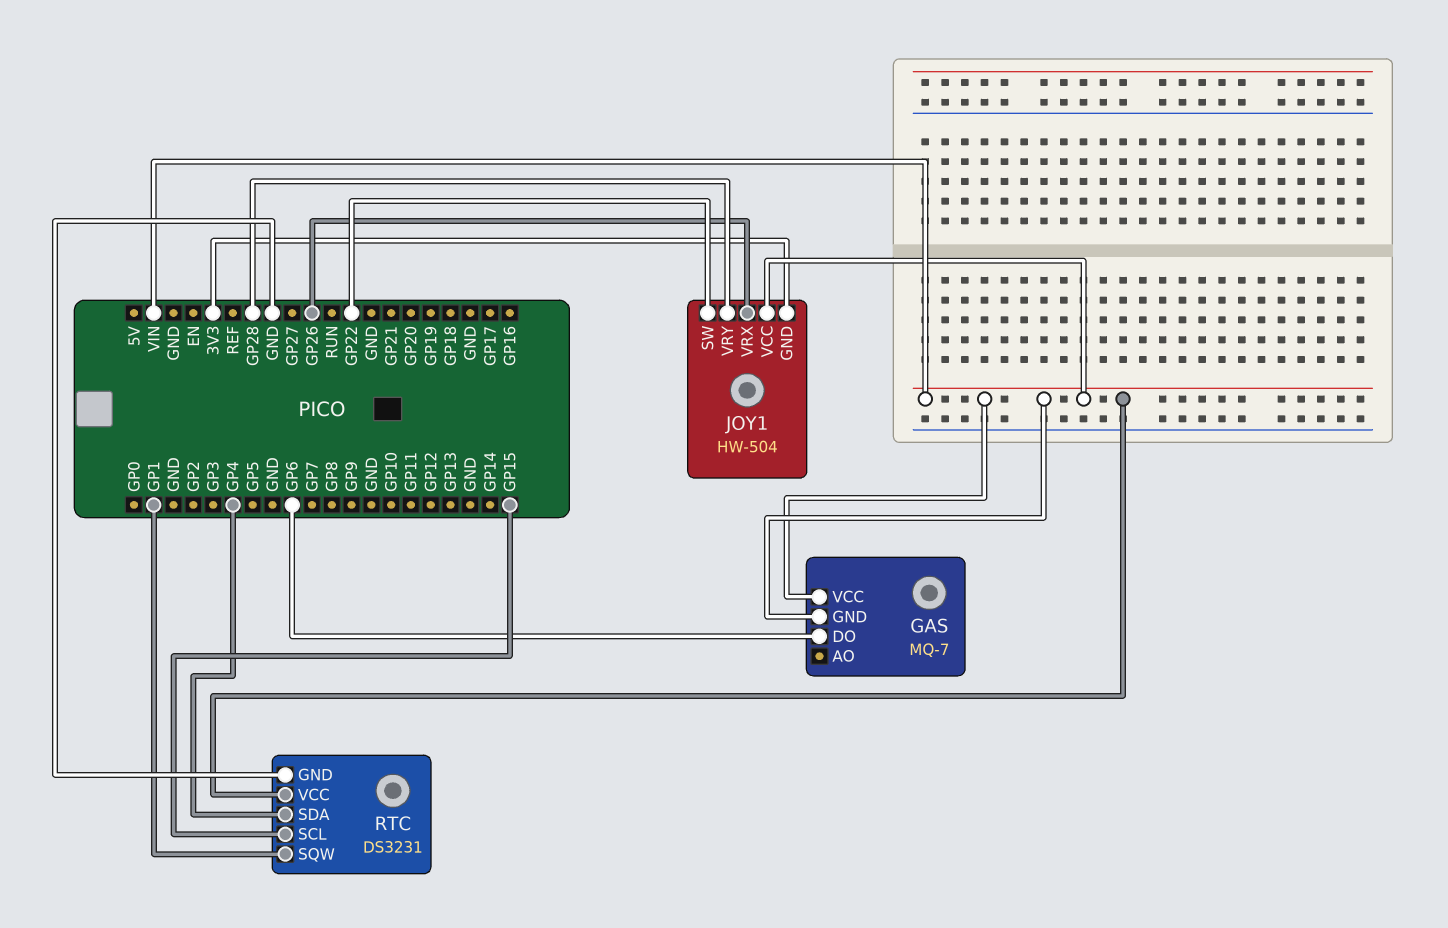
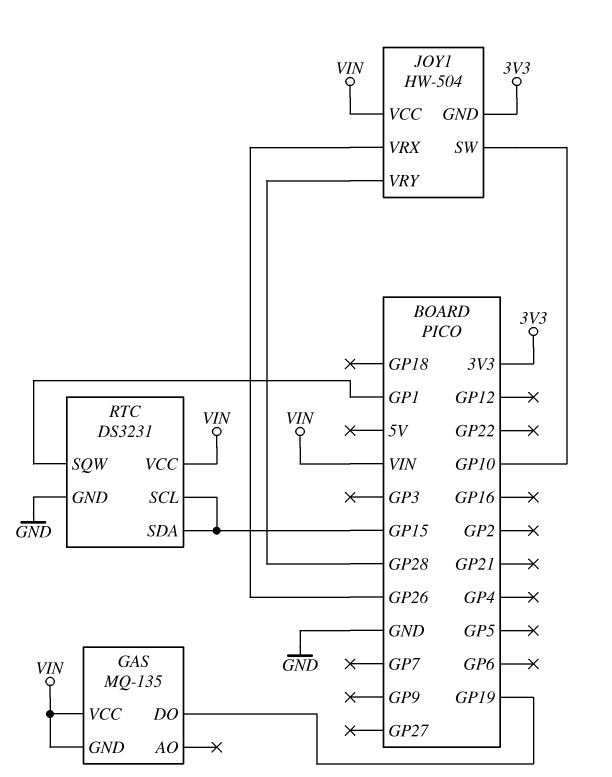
GAS: MQ-7 -> MQ-135
GAS pin DO: GP6 -> GP19
JOY1 pin SW: GP22 -> GP10
RTC pin SDA: GP4 -> GP15

